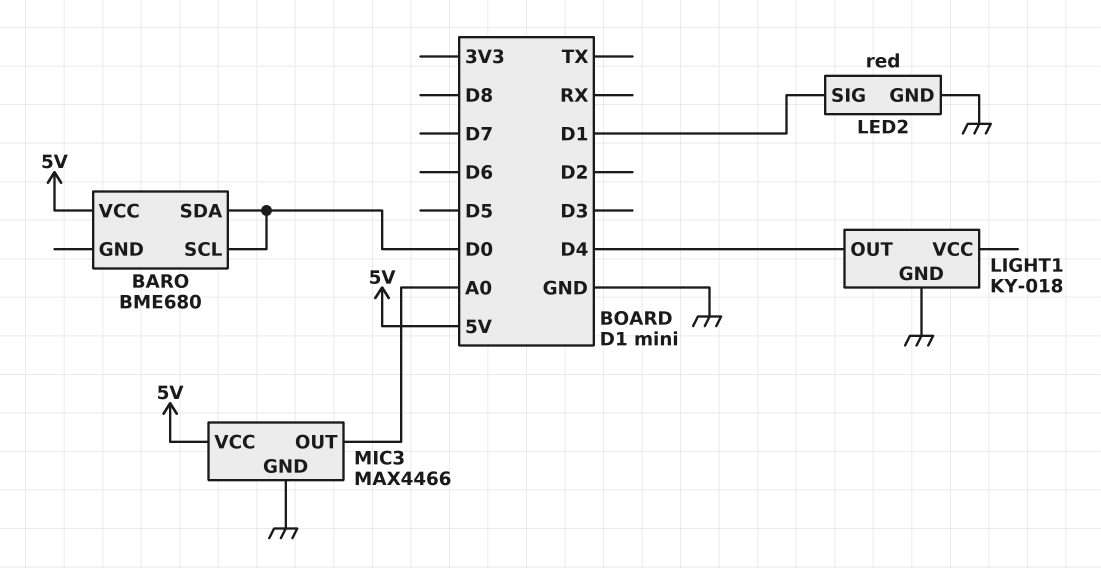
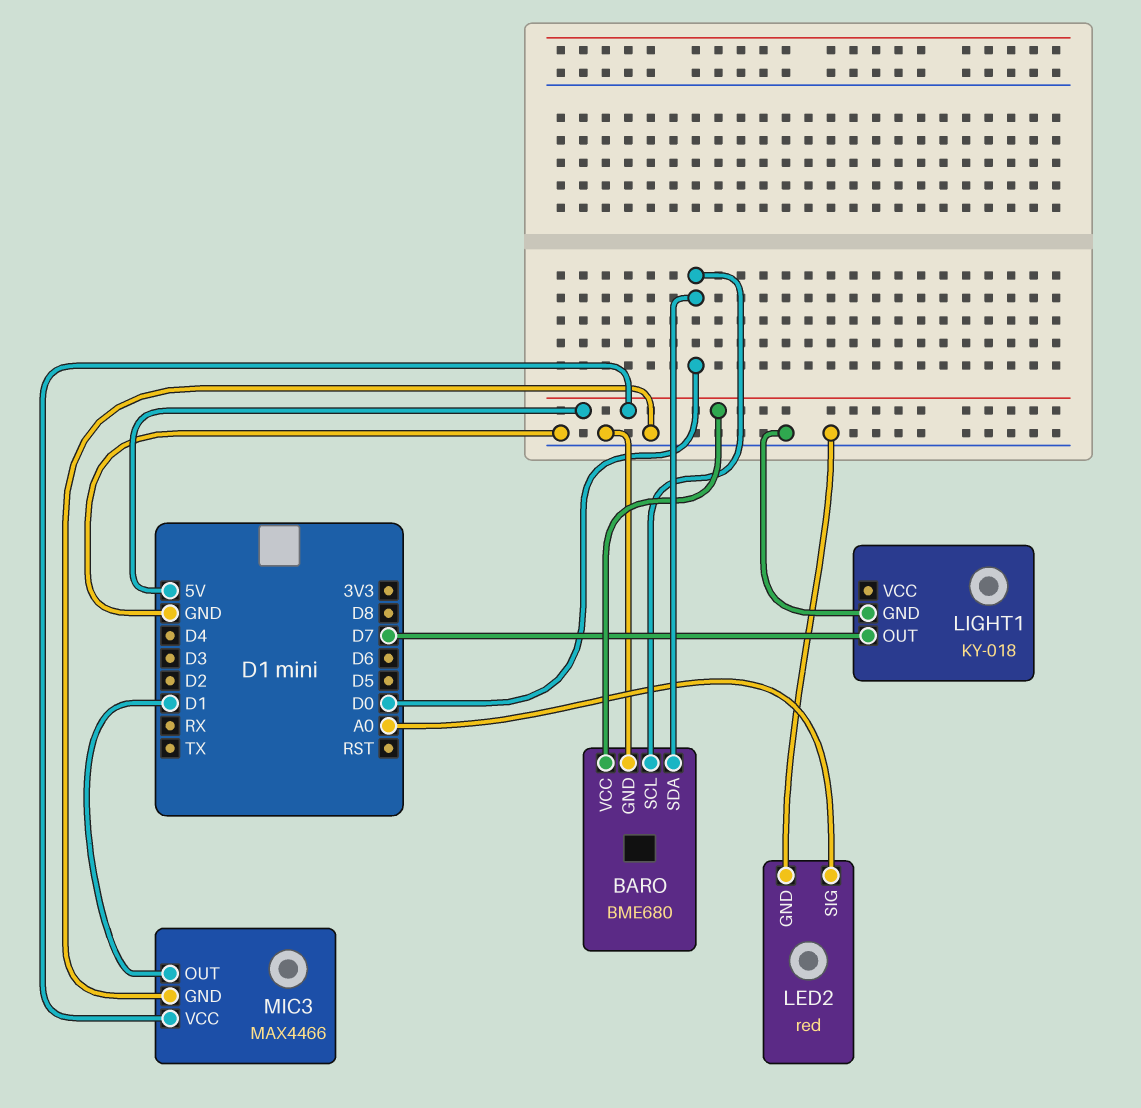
BARO pin GND: none -> GND
LED2 pin SIG: D1 -> A0
LIGHT1 pin OUT: D4 -> D7
MIC3 pin OUT: A0 -> D1

